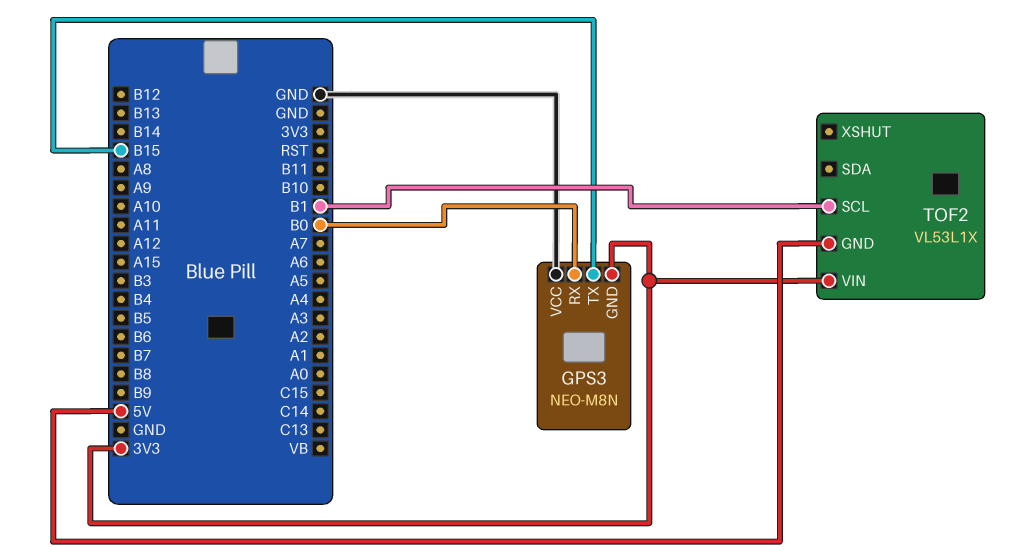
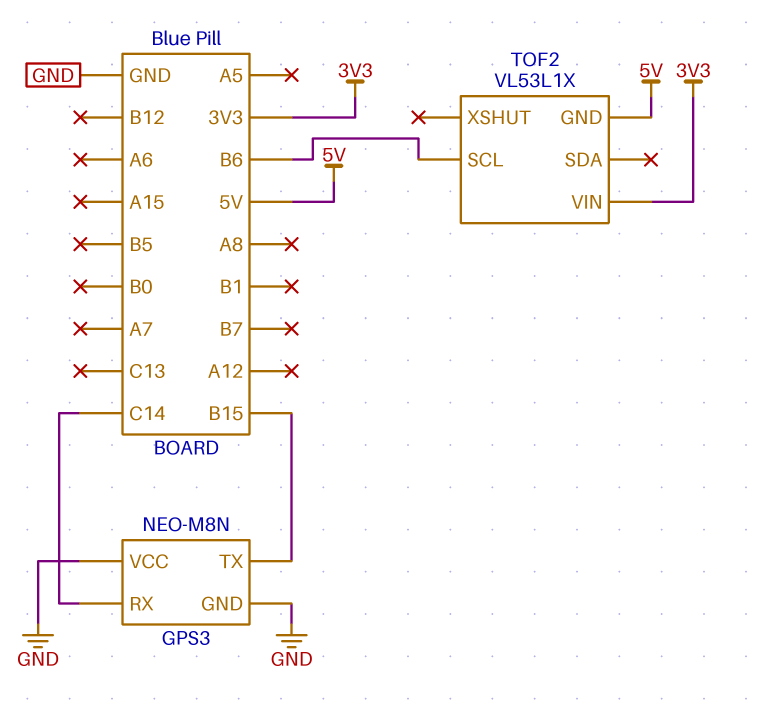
GPS3 pin GND: 3V3 -> GND
GPS3 pin RX: B0 -> C14
TOF2 pin SCL: B1 -> B6

